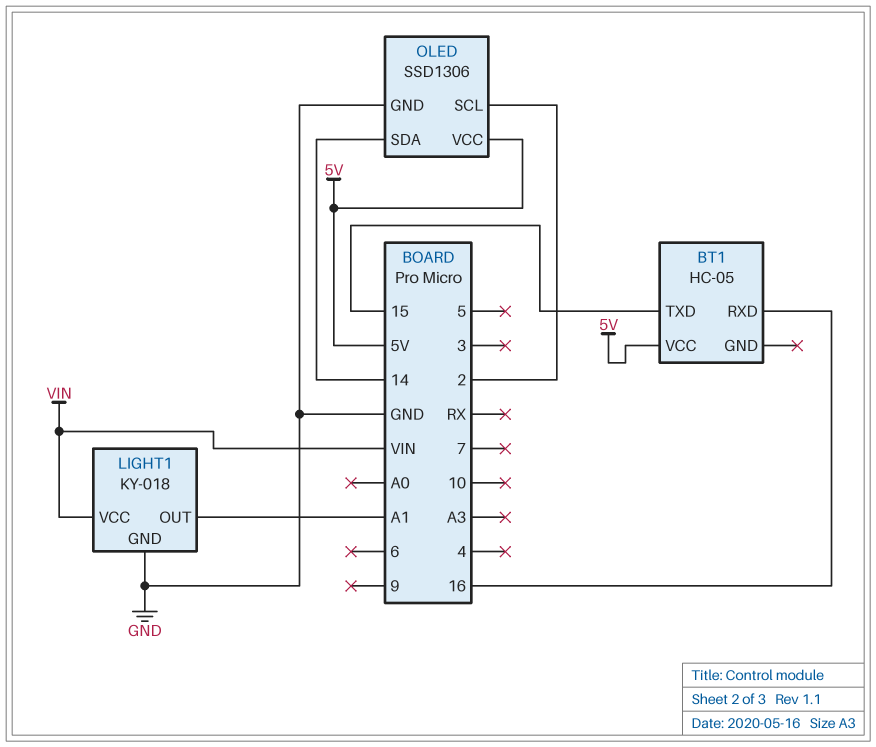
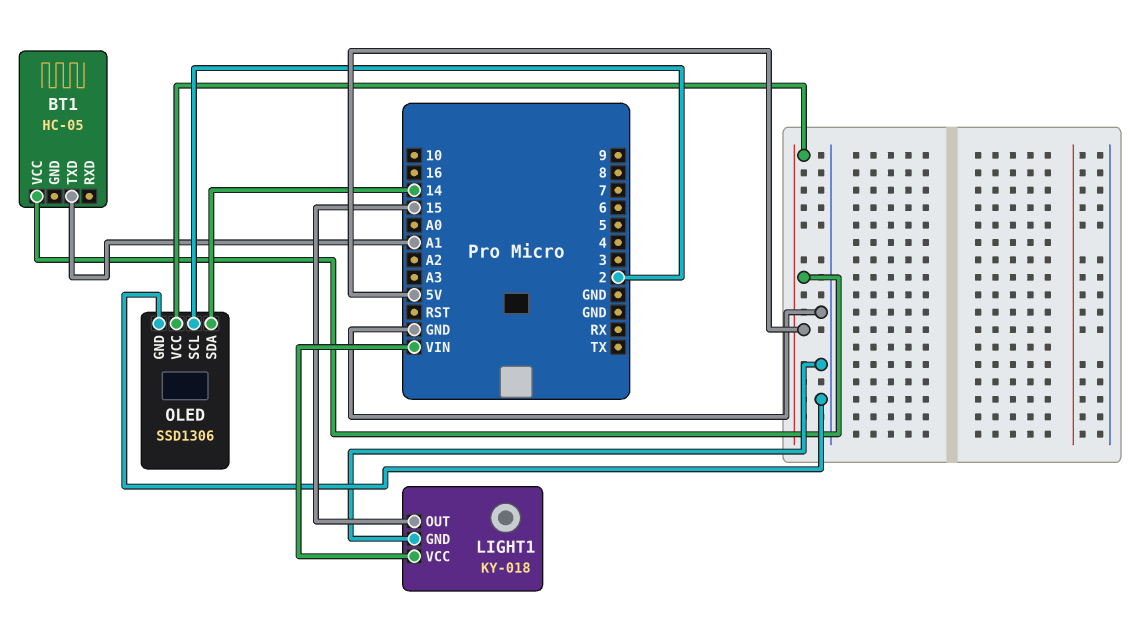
BT1 pin RXD: 16 -> none
BT1 pin TXD: 15 -> A1
LIGHT1 pin OUT: A1 -> 15

